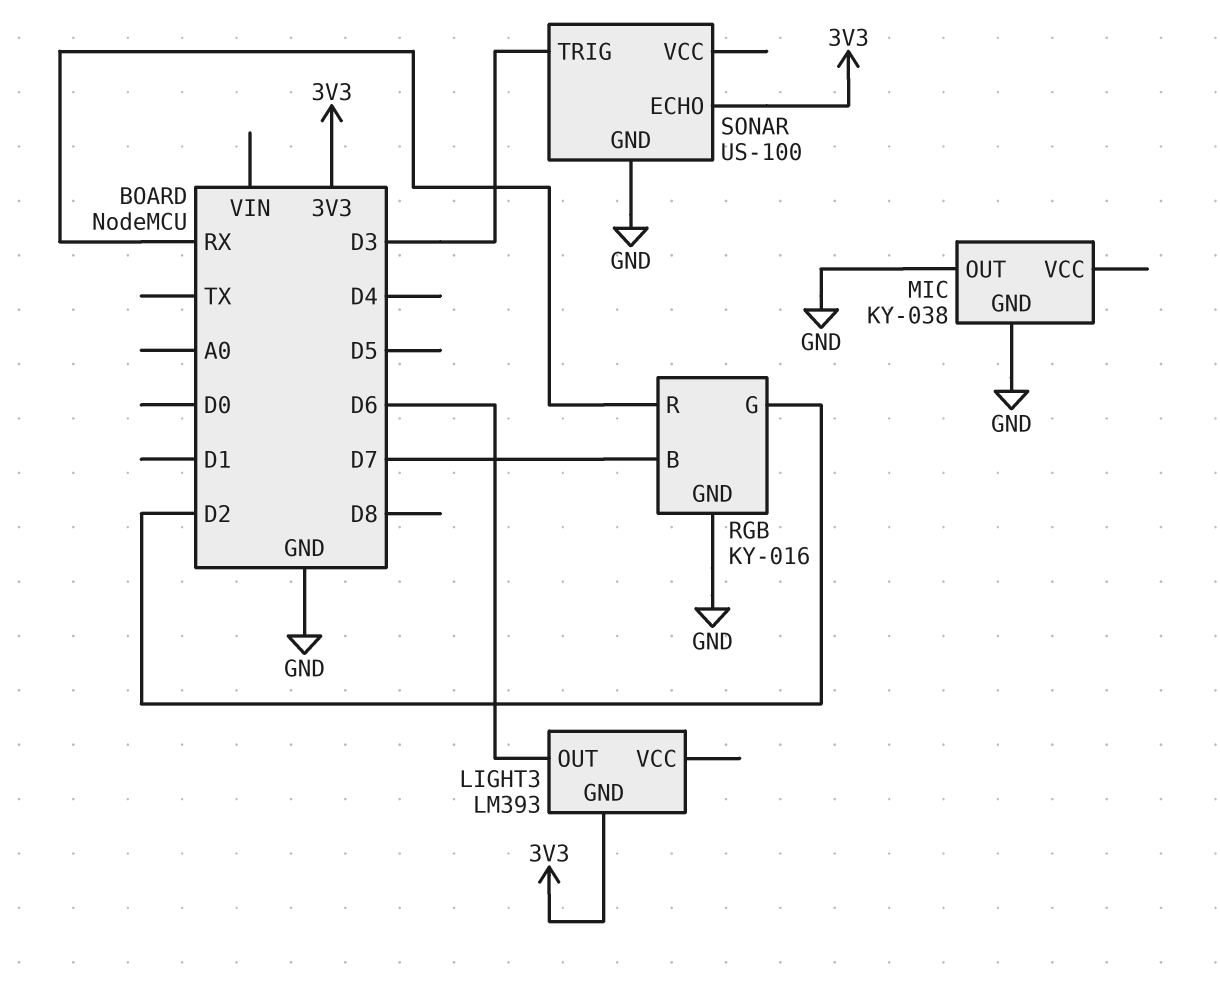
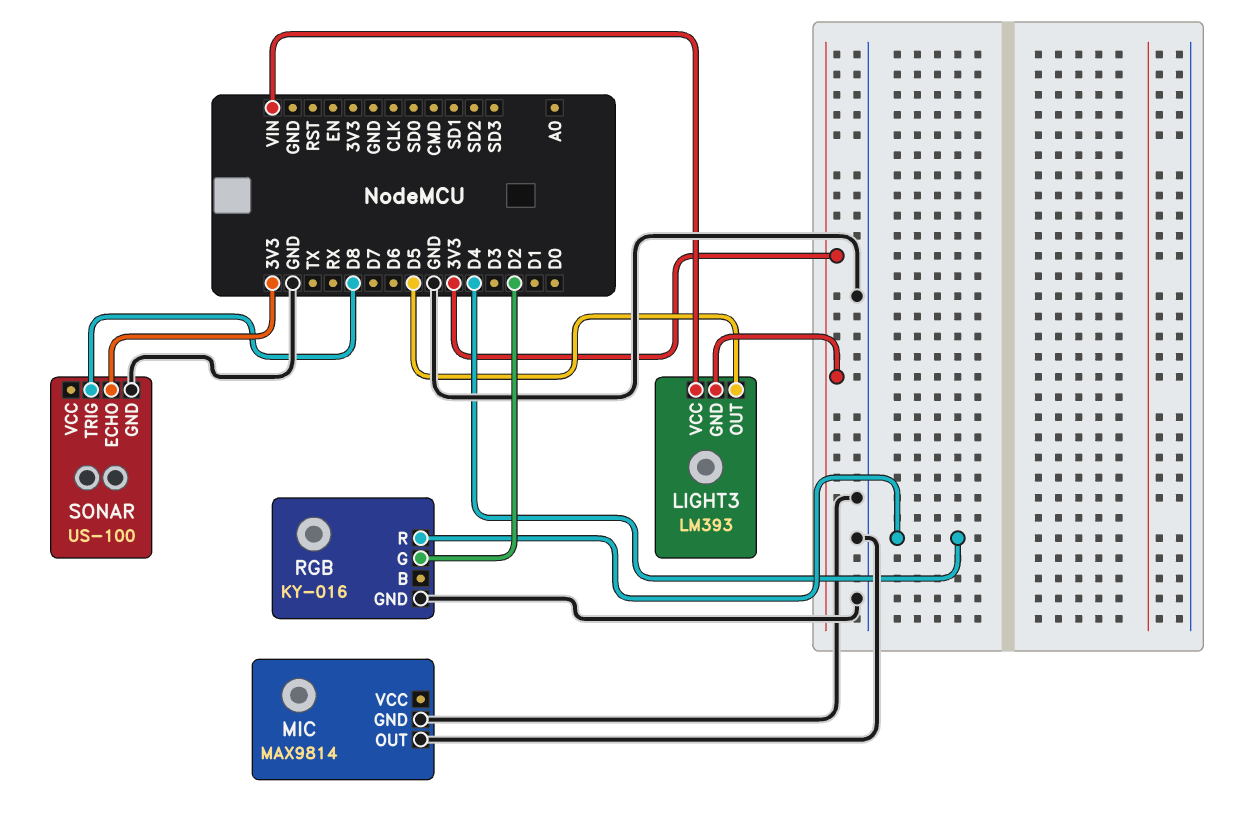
LIGHT3 pin OUT: D6 -> D5
LIGHT3 pin VCC: none -> VIN
MIC: KY-038 -> MAX9814
RGB pin B: D7 -> none
RGB pin R: RX -> D4
SONAR pin TRIG: D3 -> D8

